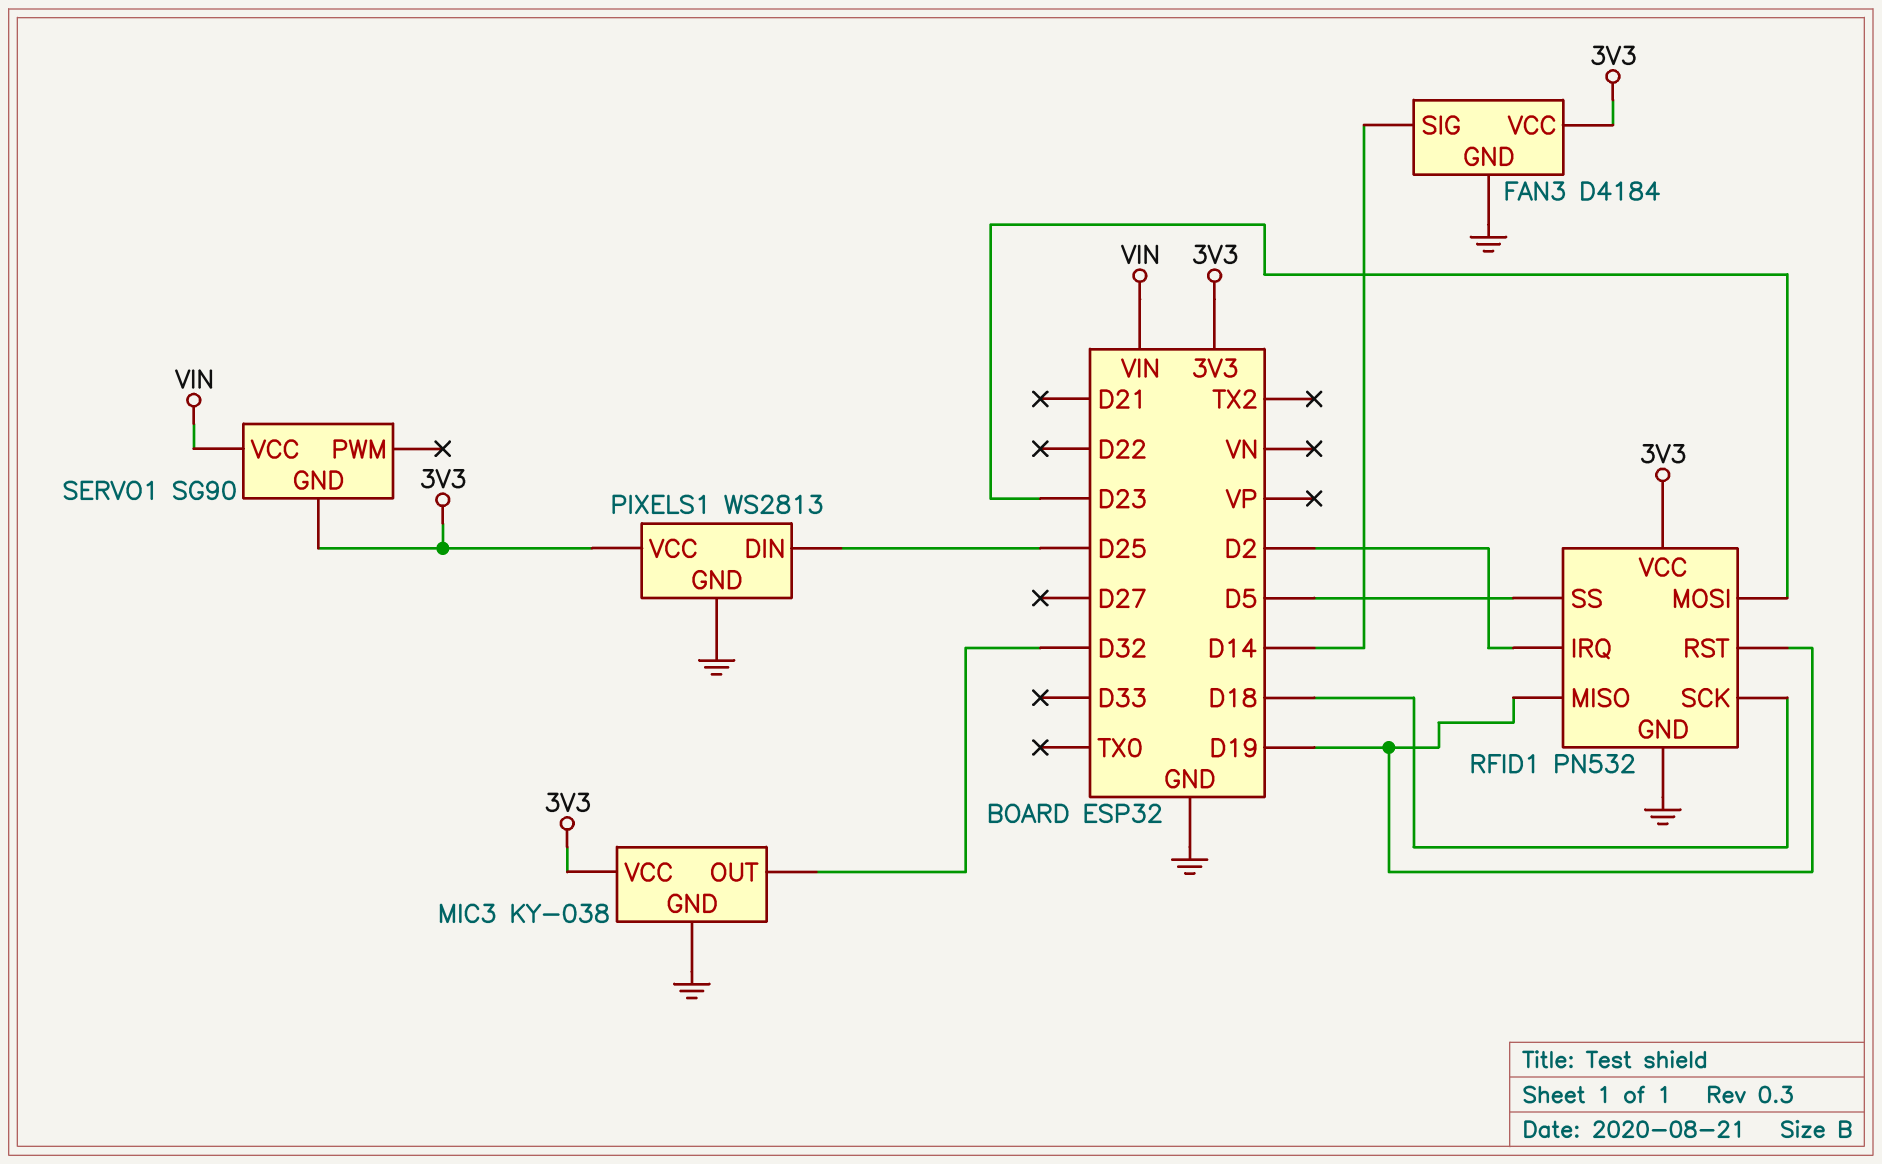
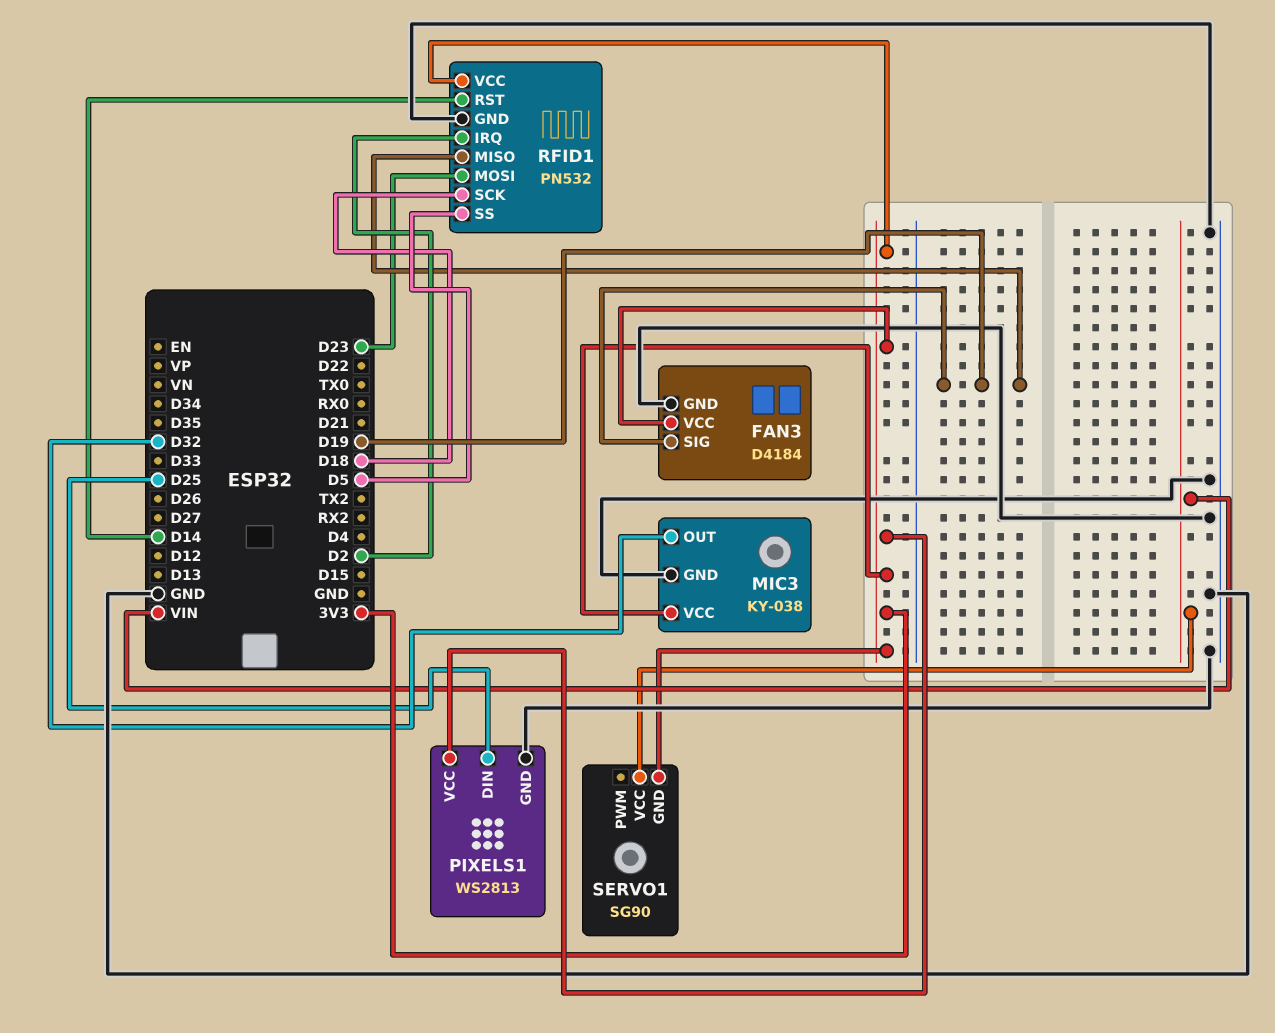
FAN3 pin SIG: D14 -> D19
RFID1 pin RST: D19 -> D14

